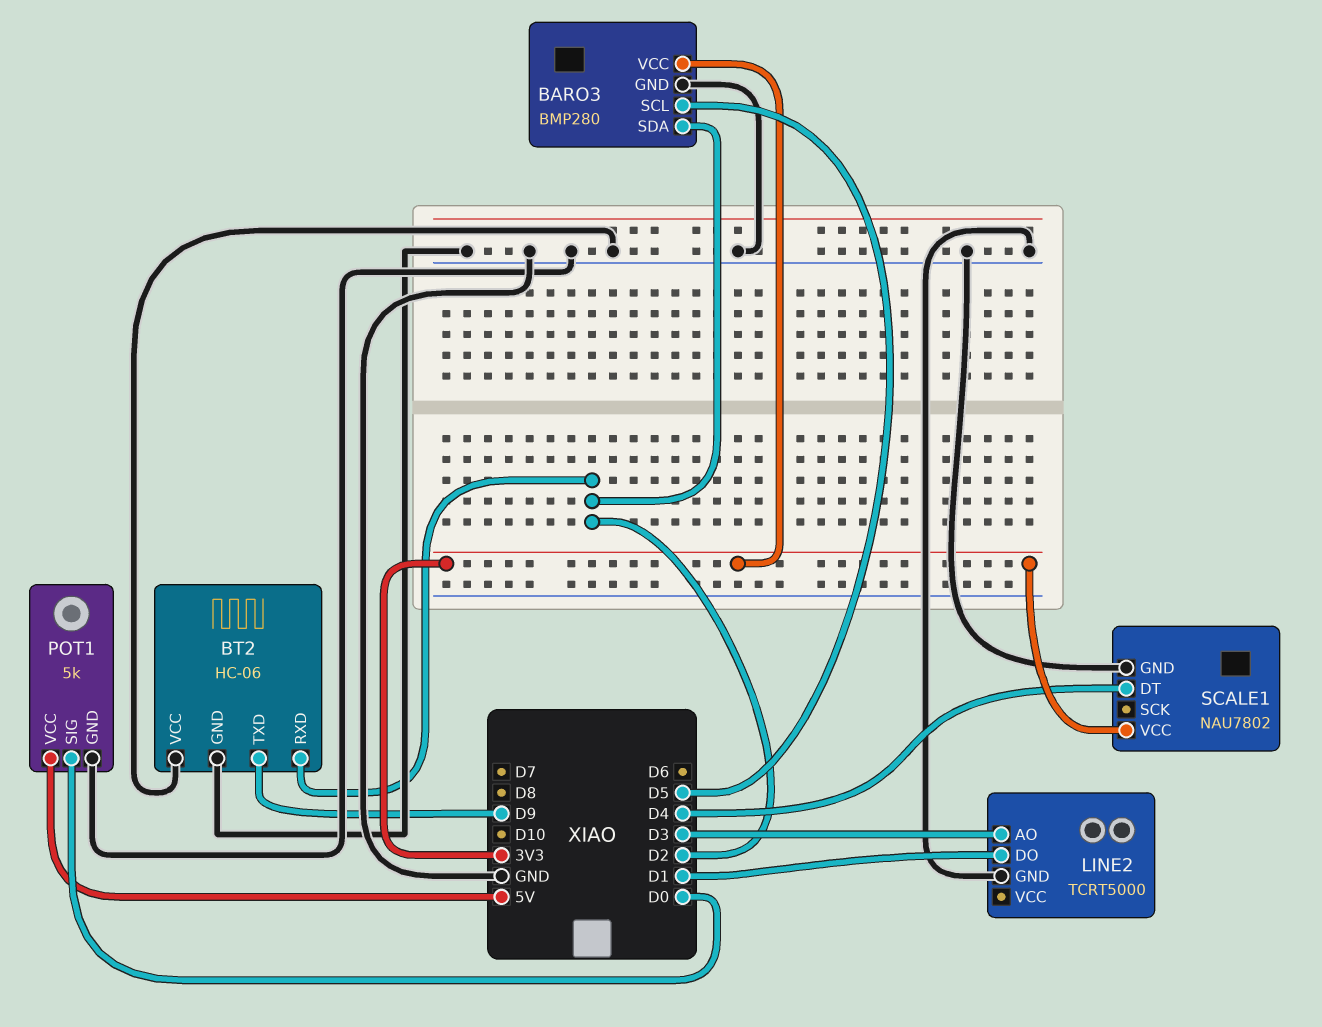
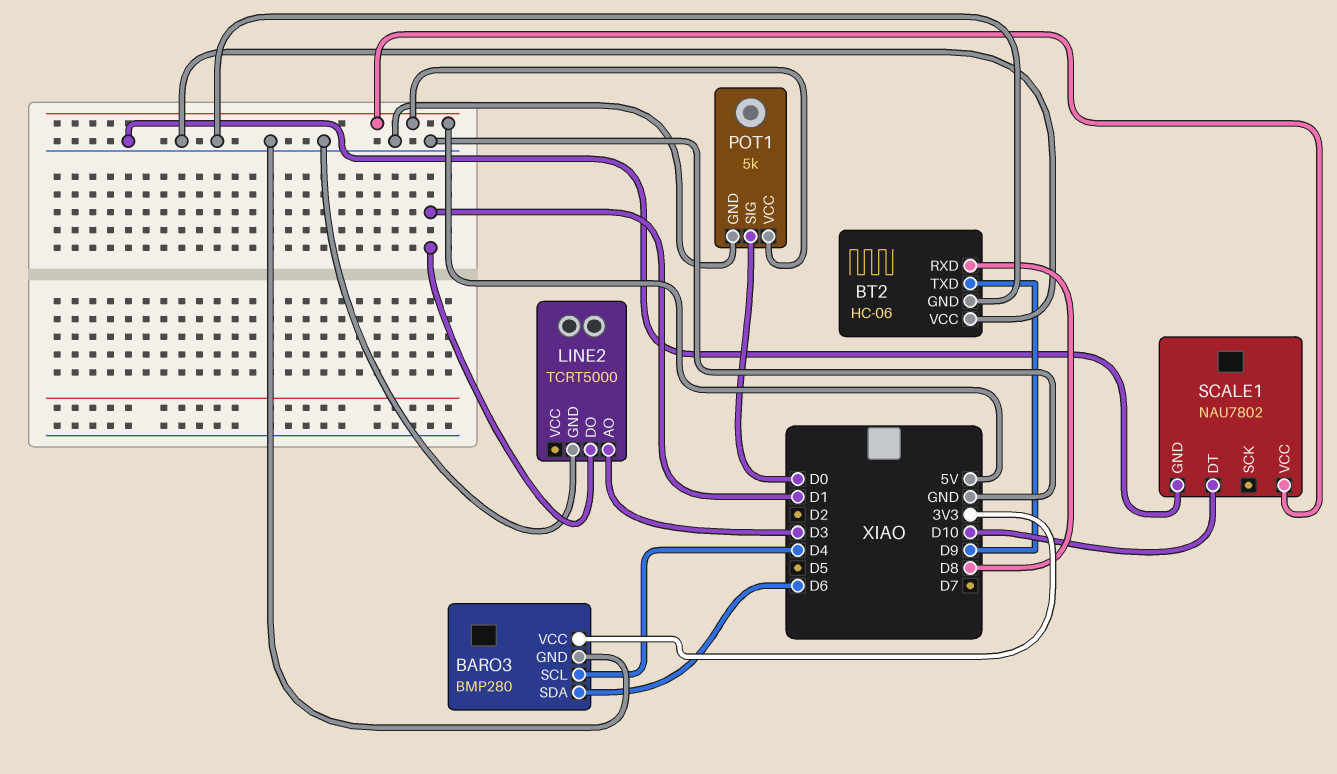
BARO3 pin SCL: D5 -> D4
BARO3 pin SDA: D2 -> D6
BT2 pin RXD: D2 -> D8
SCALE1 pin DT: D4 -> D10
SCALE1 pin VCC: 3V3 -> 5V

